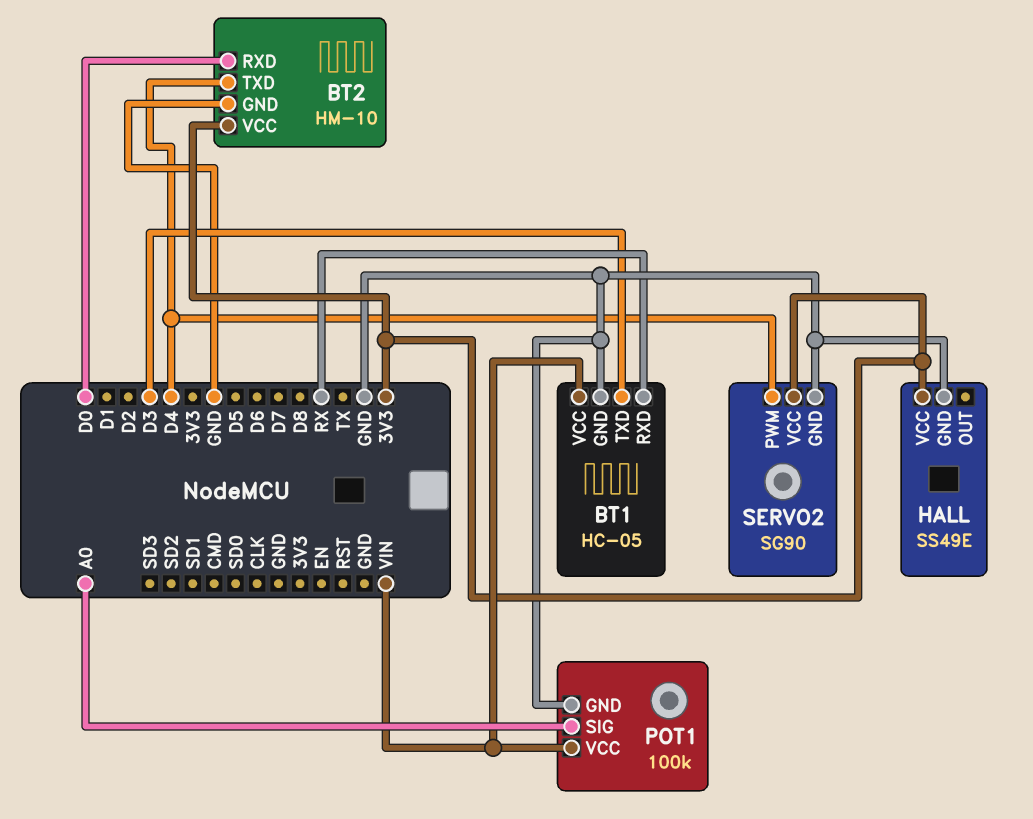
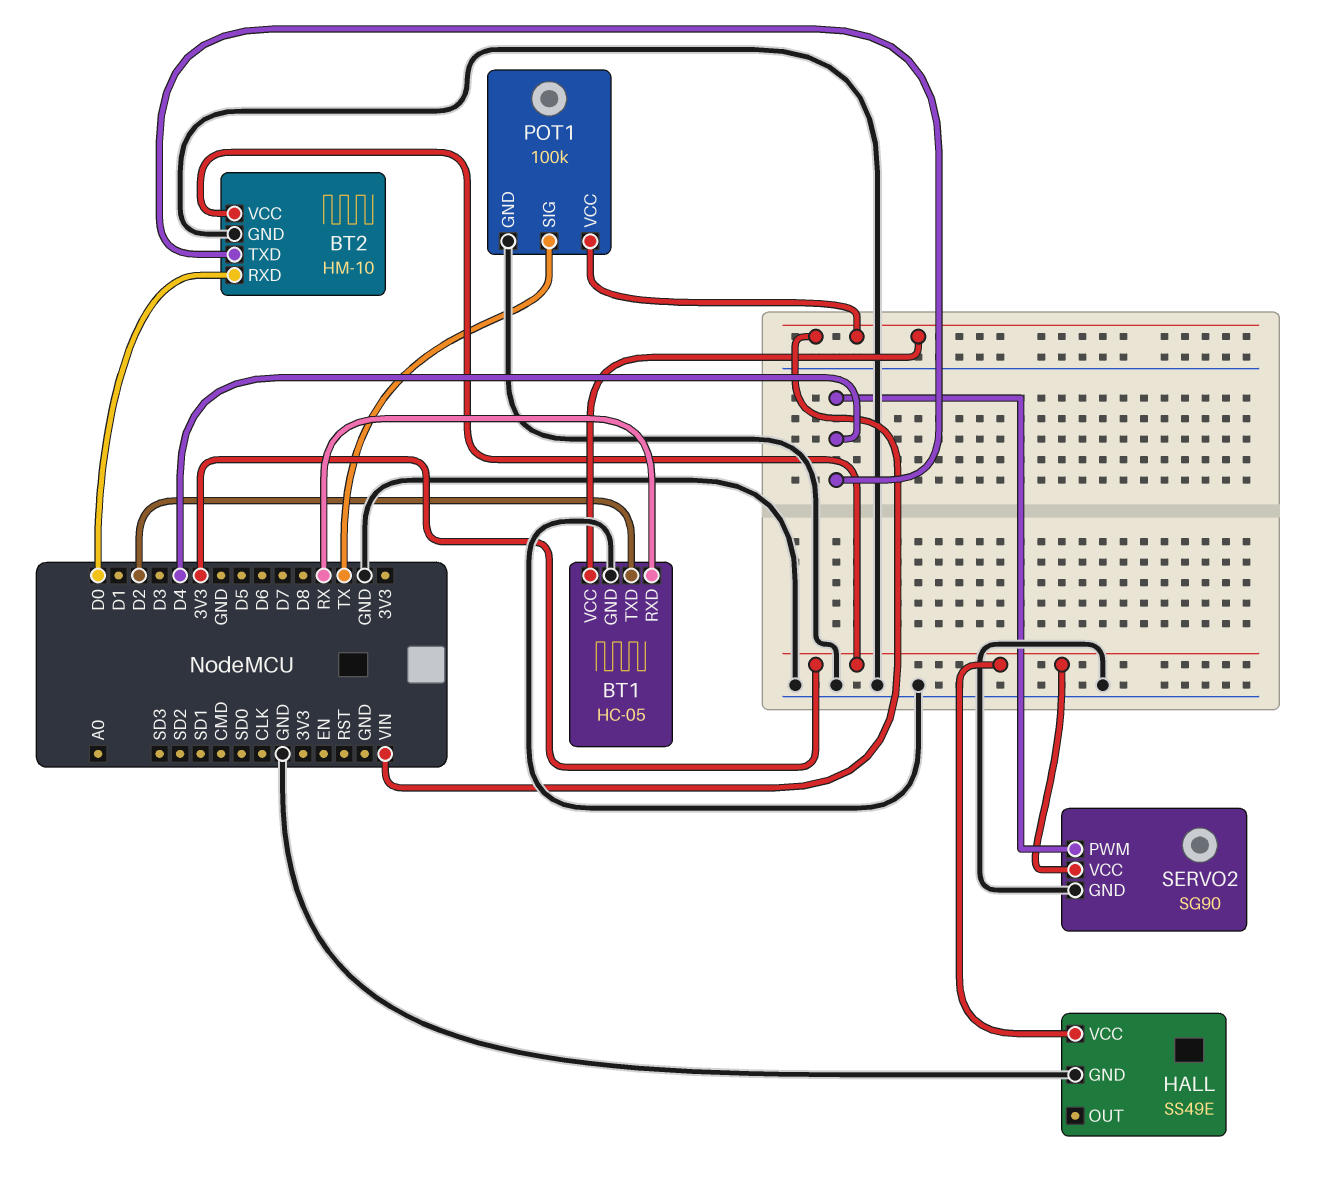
BT1 pin TXD: D3 -> D2
POT1 pin SIG: A0 -> TX

